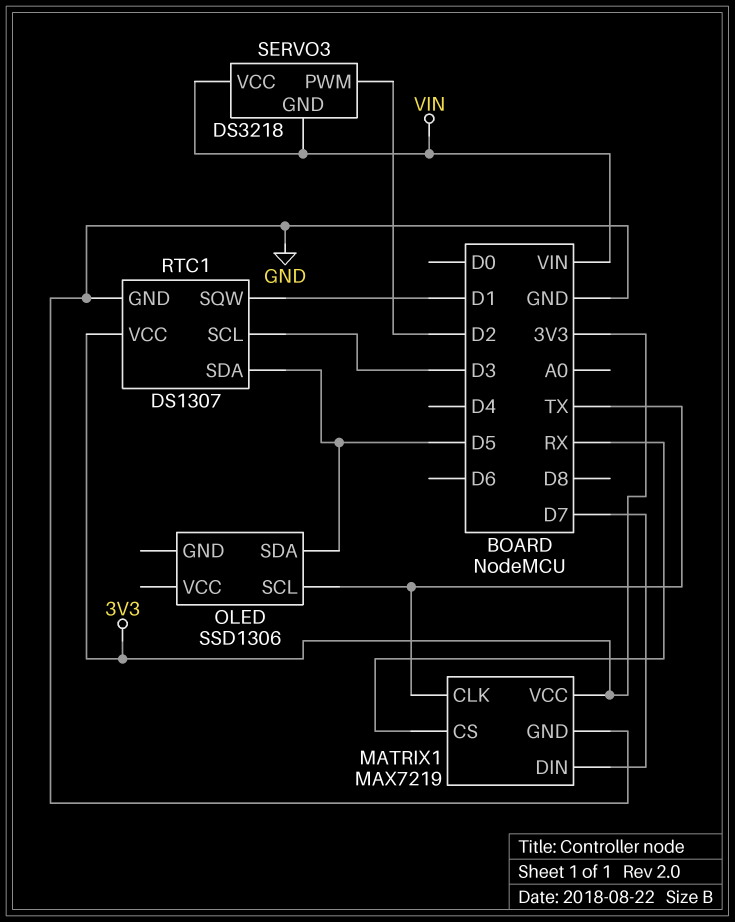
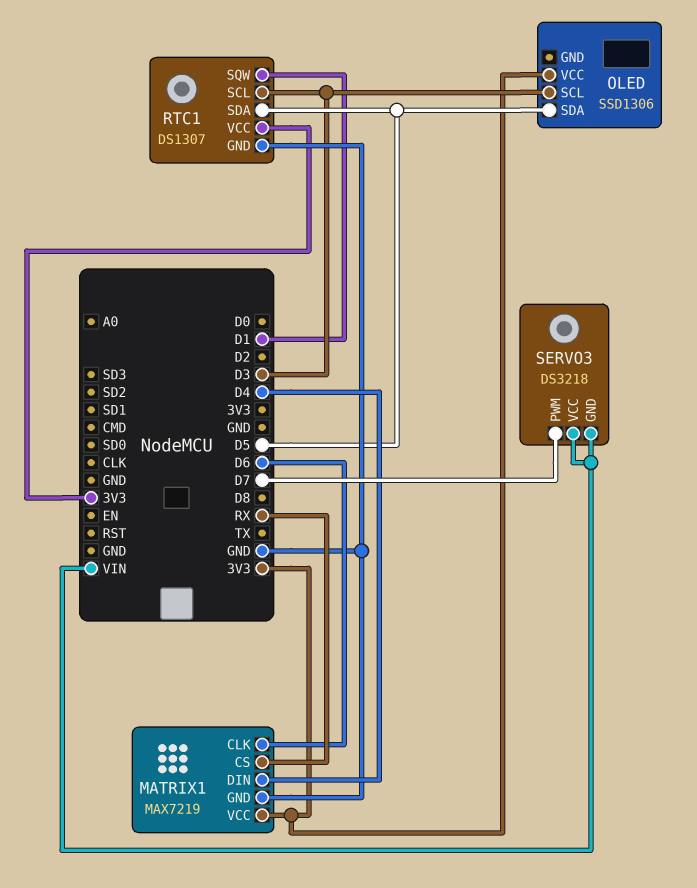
MATRIX1 pin CLK: TX -> D6
MATRIX1 pin DIN: D7 -> D4
OLED pin SCL: TX -> D3
OLED pin VCC: none -> 3V3
SERVO3 pin PWM: D2 -> D7

